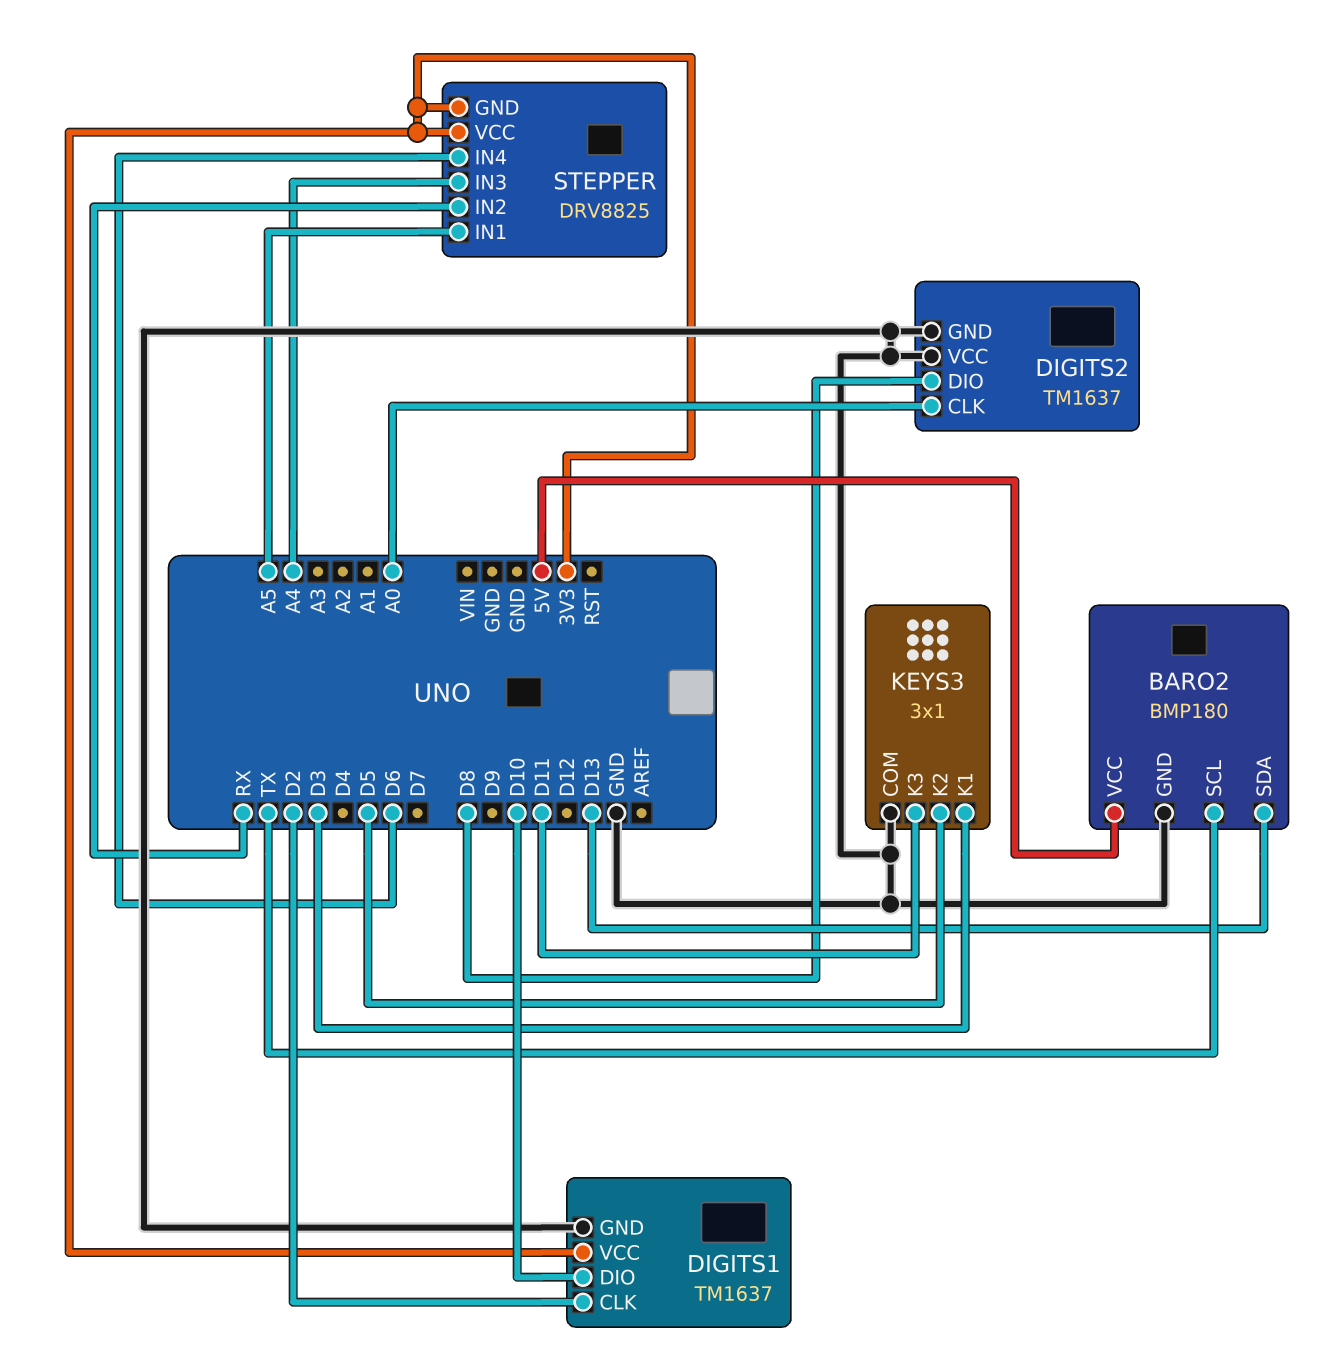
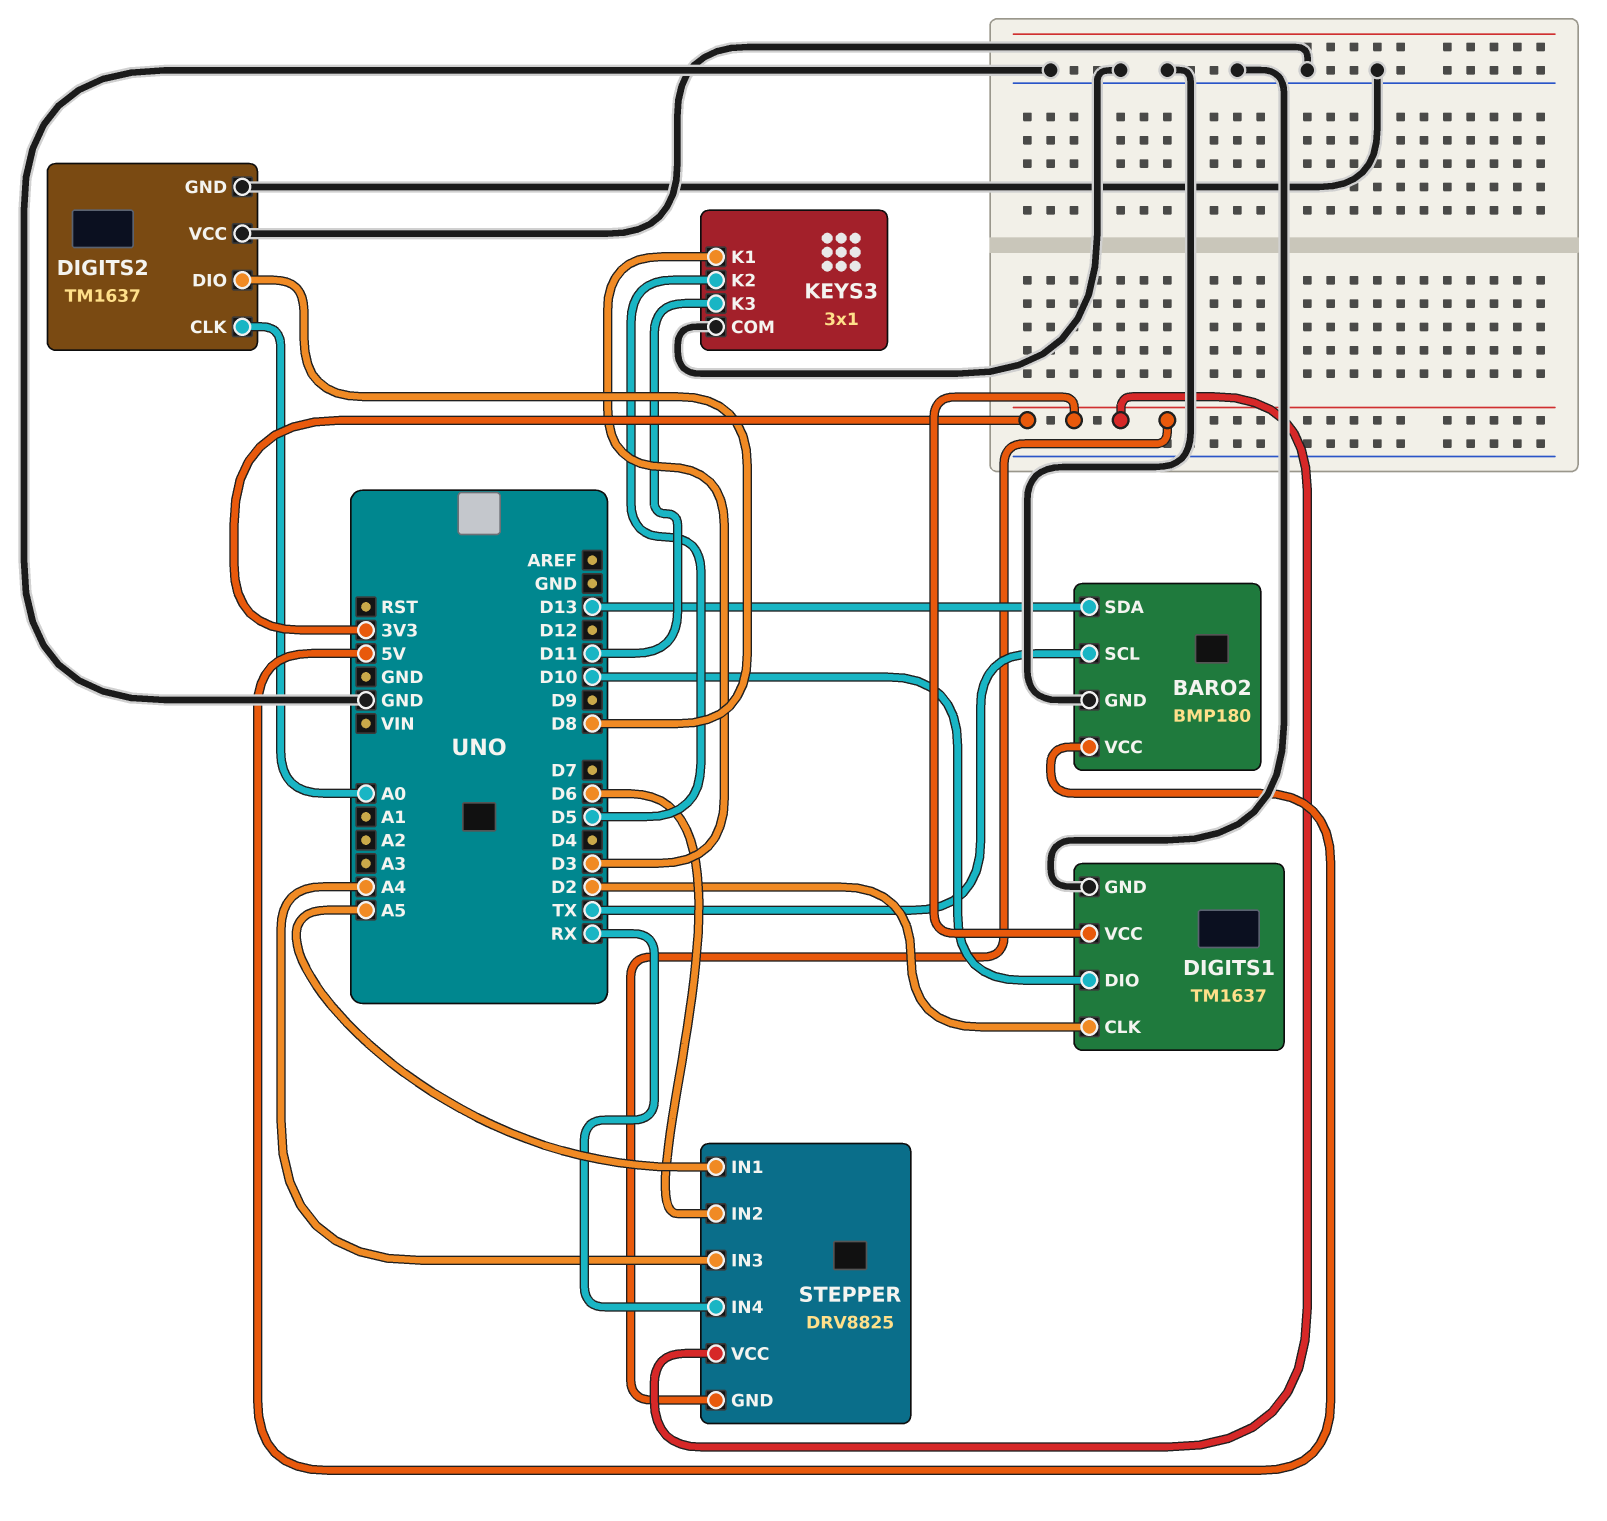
STEPPER pin IN2: RX -> D6
STEPPER pin IN4: D6 -> RX

